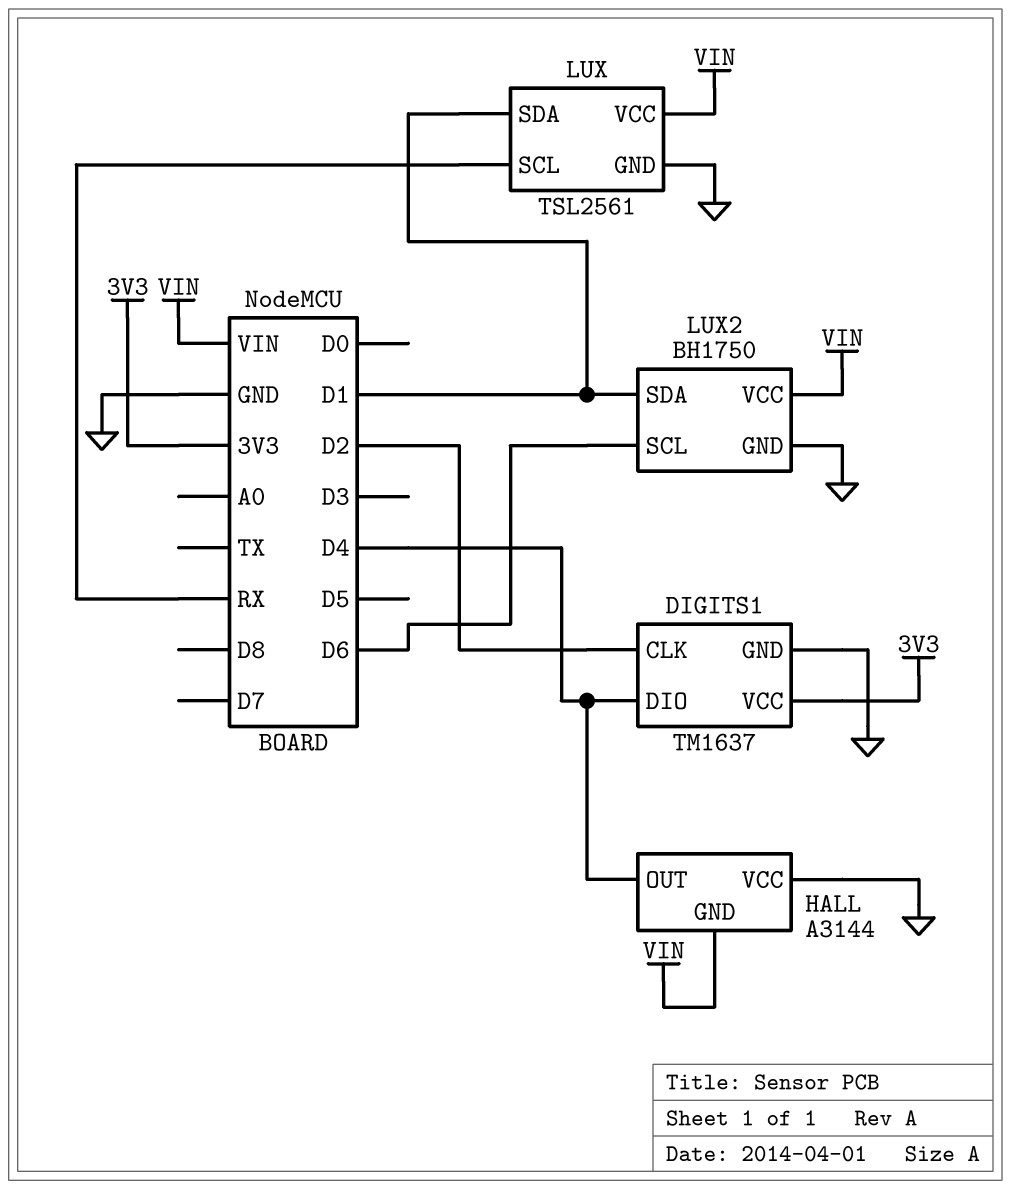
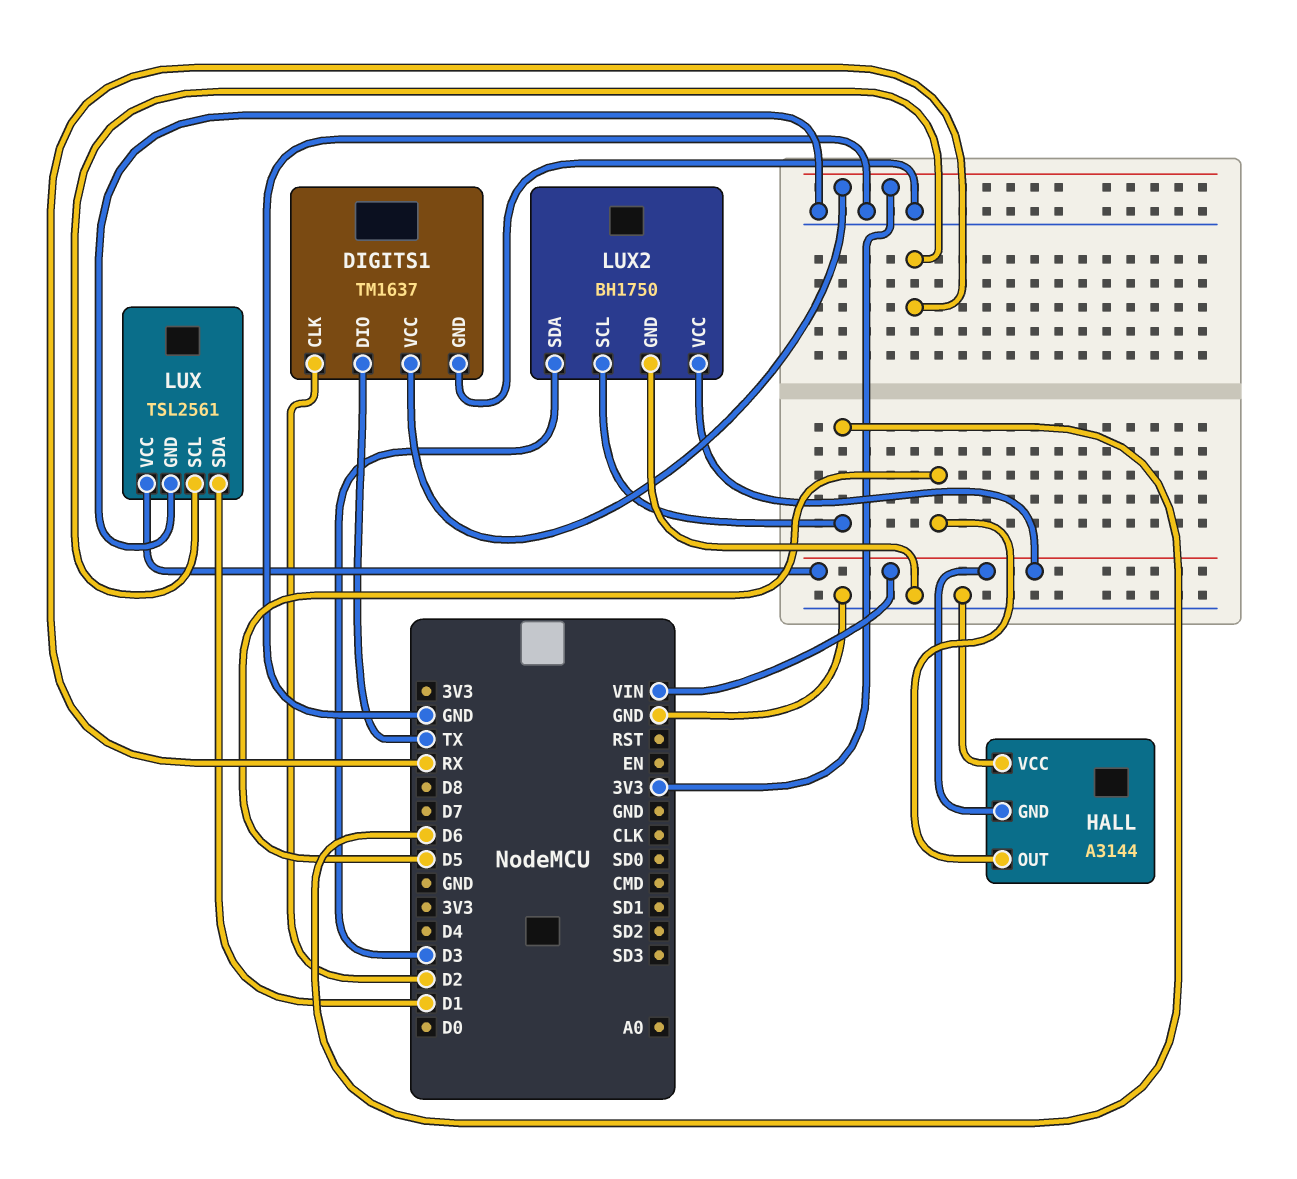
DIGITS1 pin DIO: D4 -> TX
HALL pin OUT: D4 -> D5
LUX2 pin SDA: D1 -> D3

